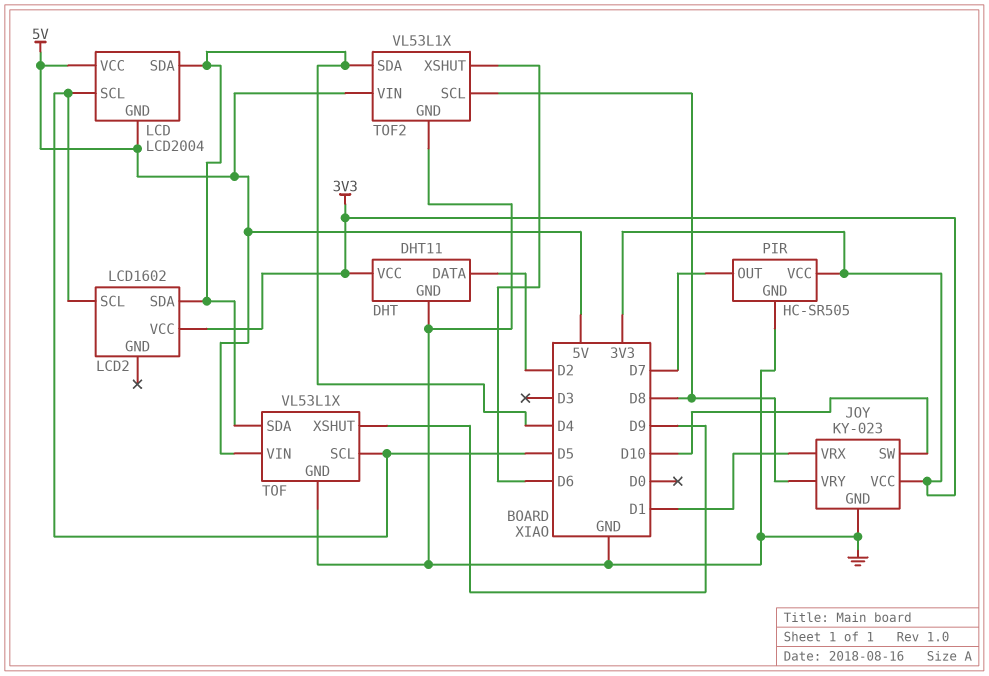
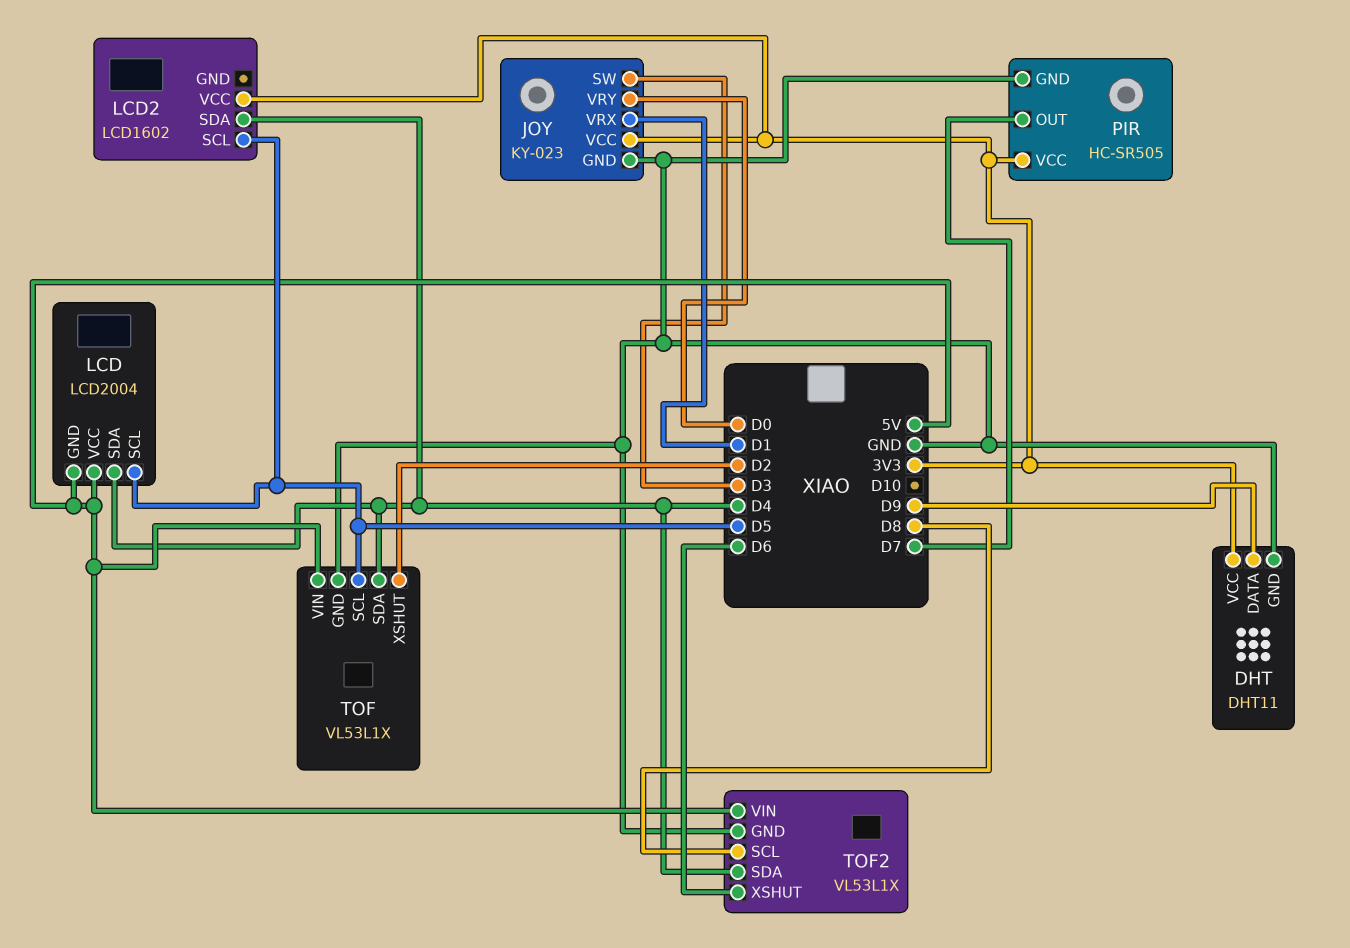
DHT pin DATA: D2 -> D9
JOY pin SW: D10 -> D3
JOY pin VRY: D8 -> D0
TOF pin XSHUT: D9 -> D2

